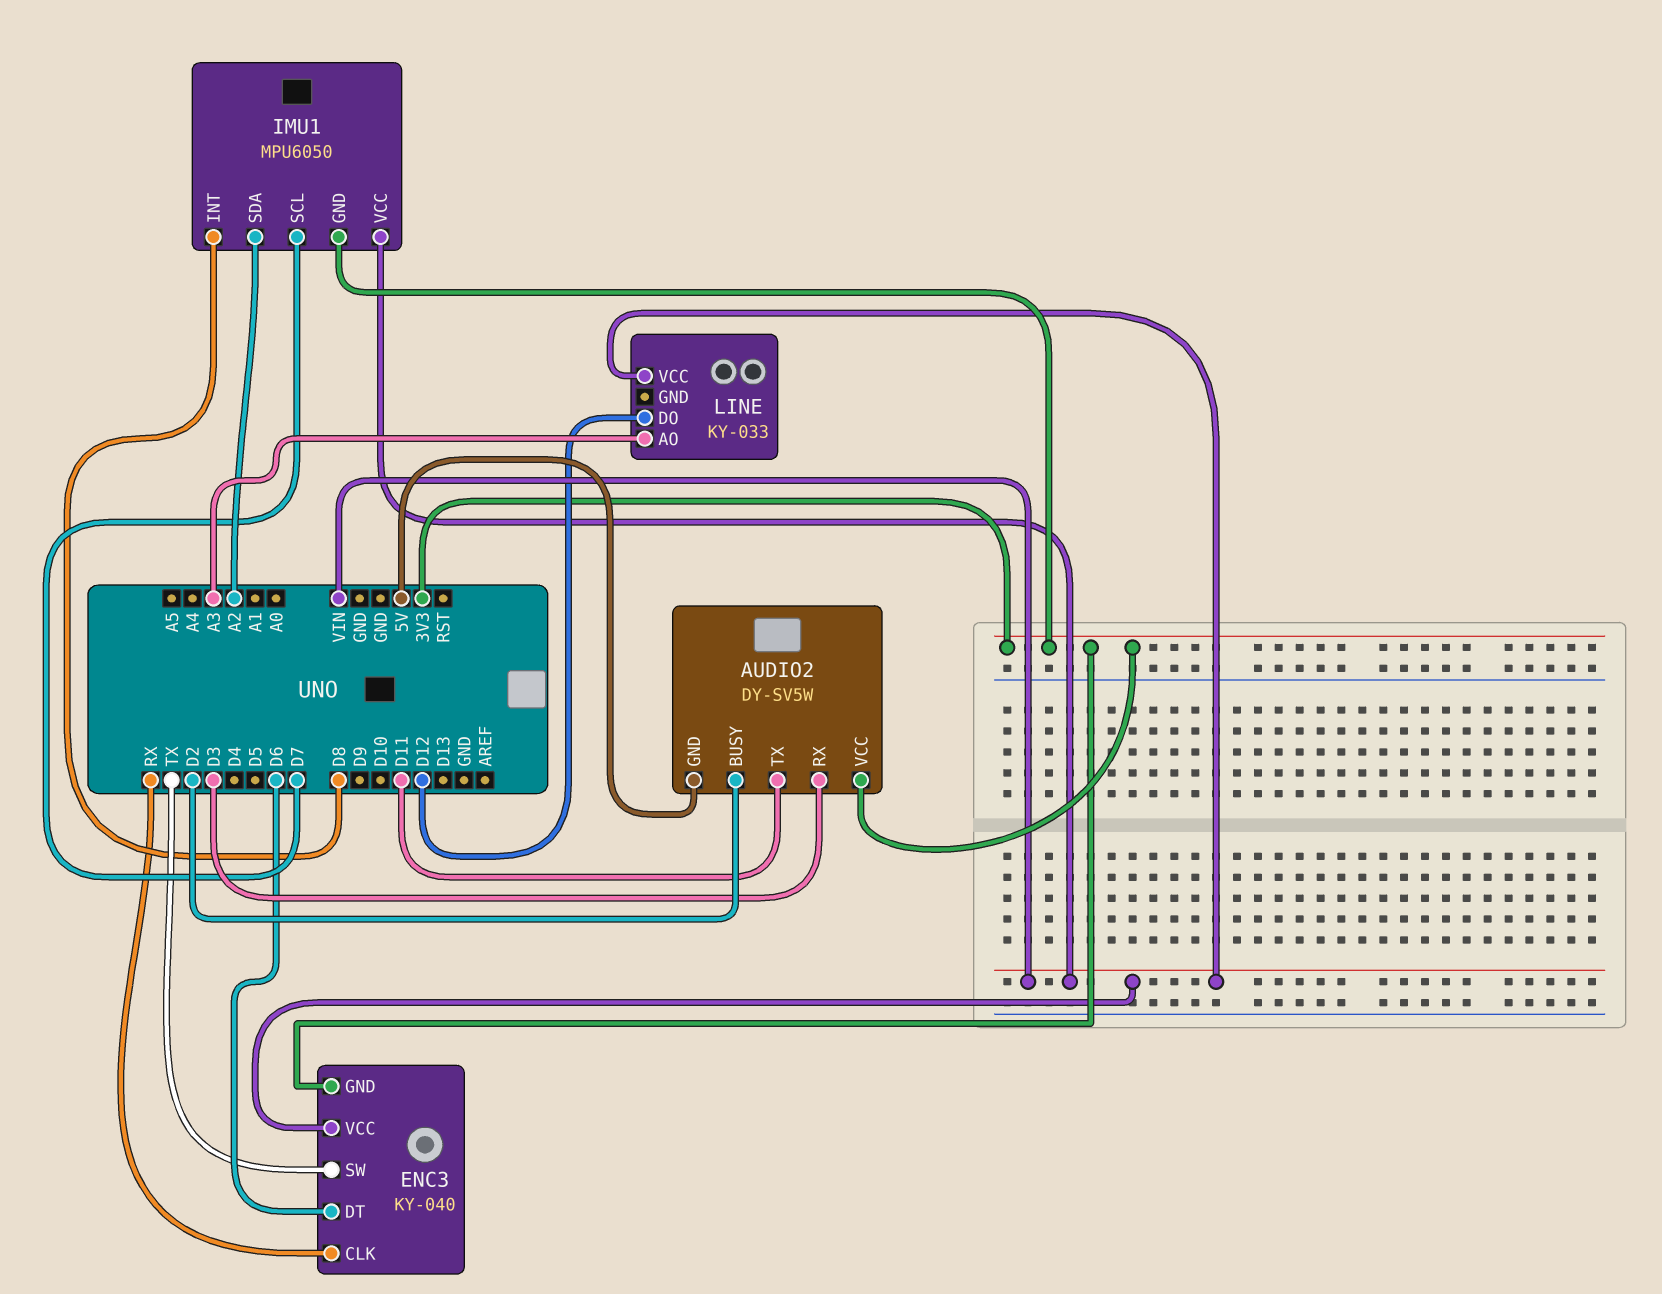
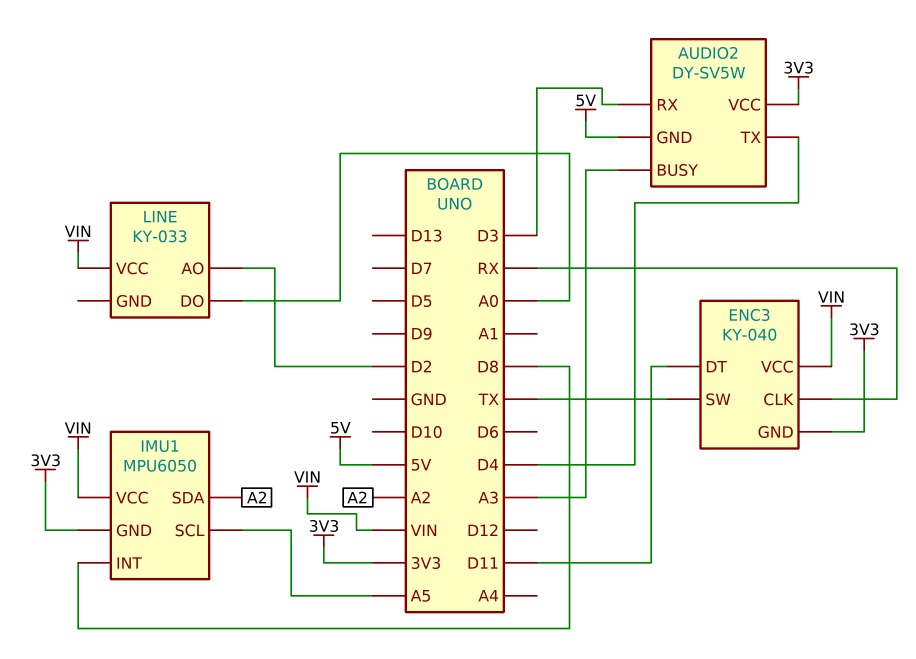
AUDIO2 pin BUSY: D2 -> A3
AUDIO2 pin TX: D11 -> D4
ENC3 pin DT: D6 -> D11
IMU1 pin SCL: D7 -> A5
LINE pin AO: A3 -> D2
LINE pin DO: D12 -> A0

